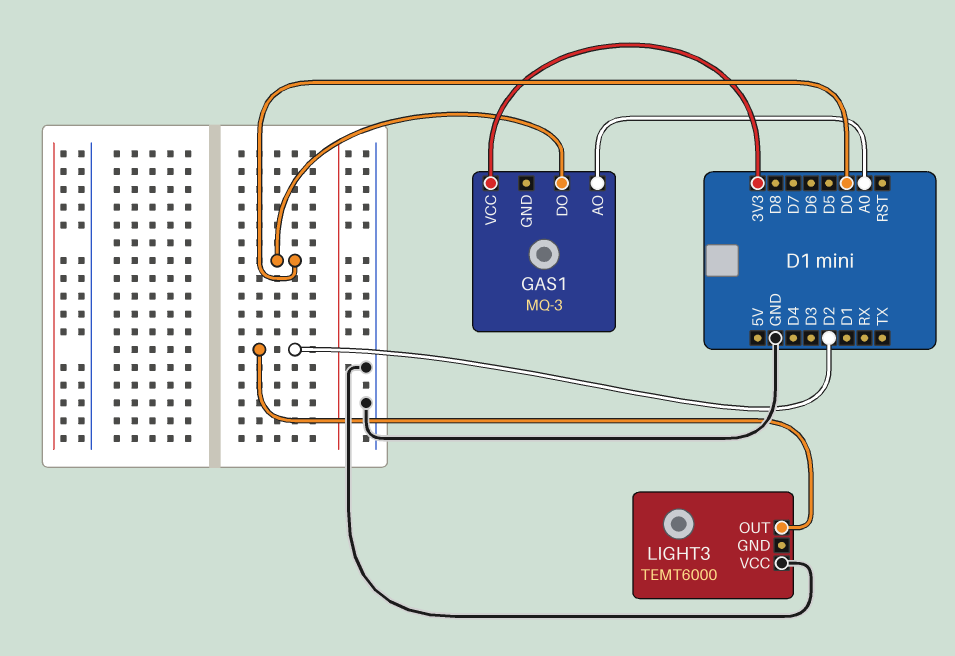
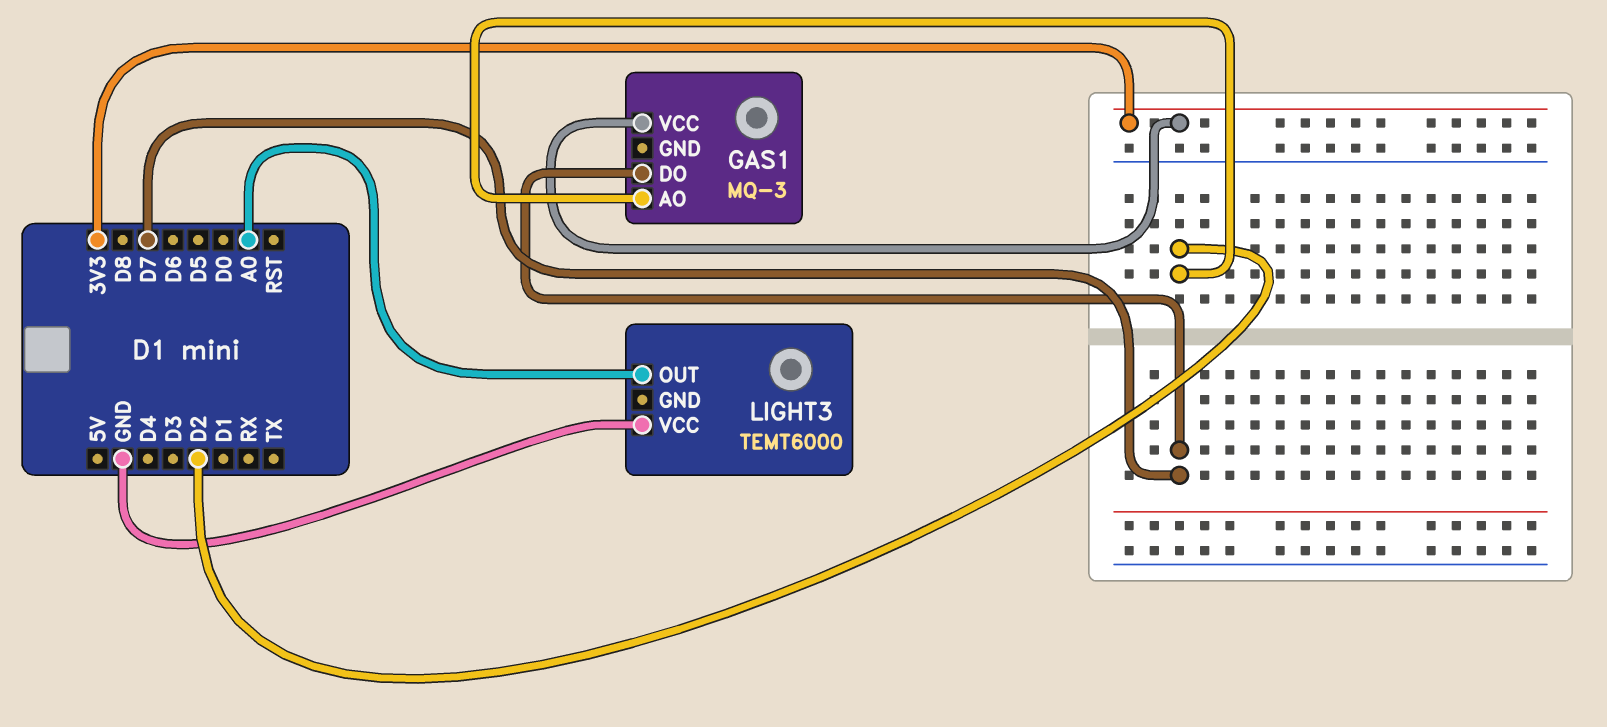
GAS1 pin AO: A0 -> D2
GAS1 pin DO: D0 -> D7
LIGHT3 pin OUT: D2 -> A0

